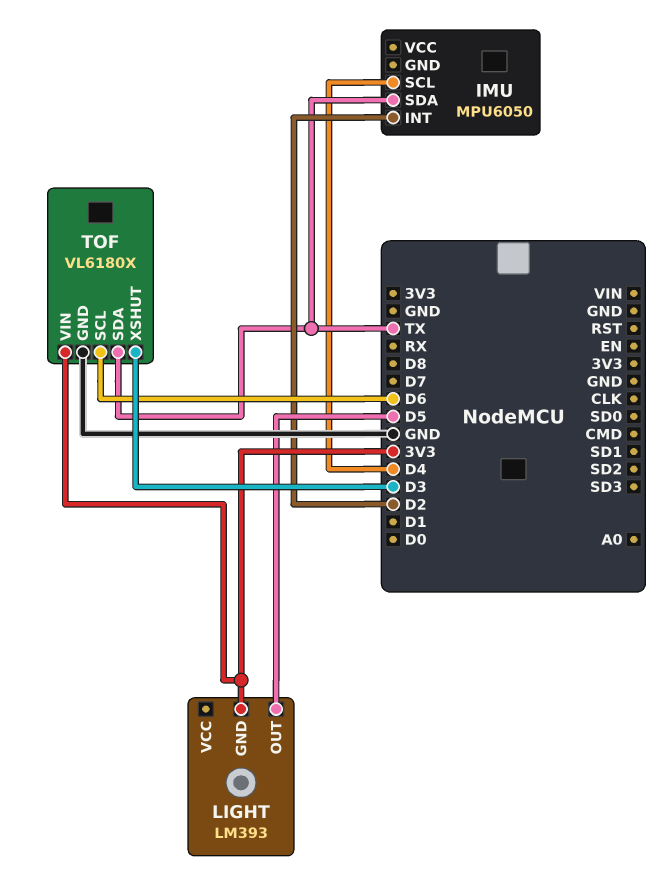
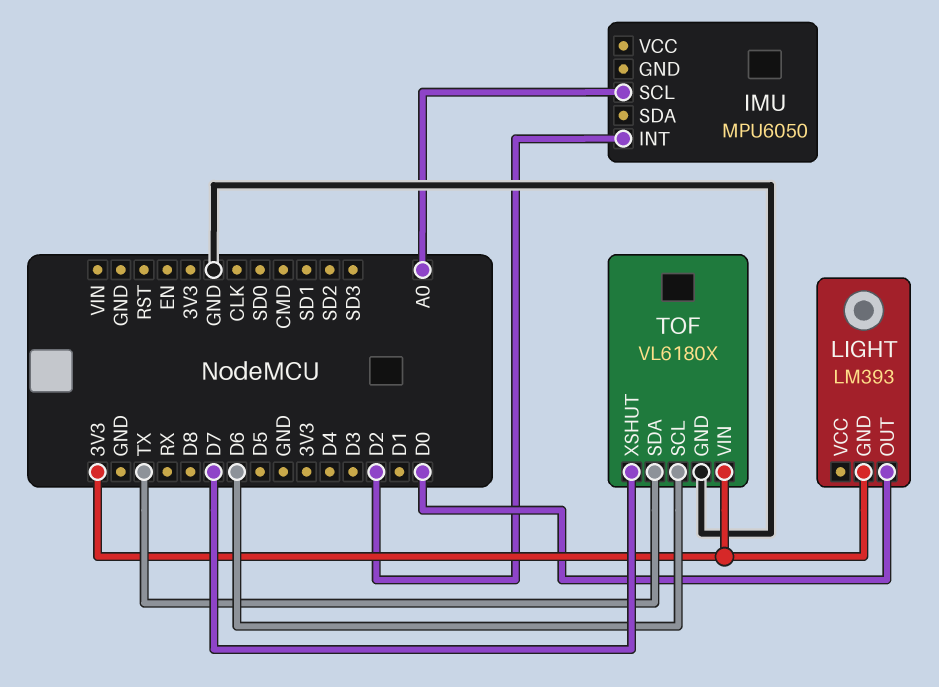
IMU pin SCL: D4 -> A0
IMU pin SDA: TX -> none
LIGHT pin OUT: D5 -> D0
TOF pin XSHUT: D3 -> D7

